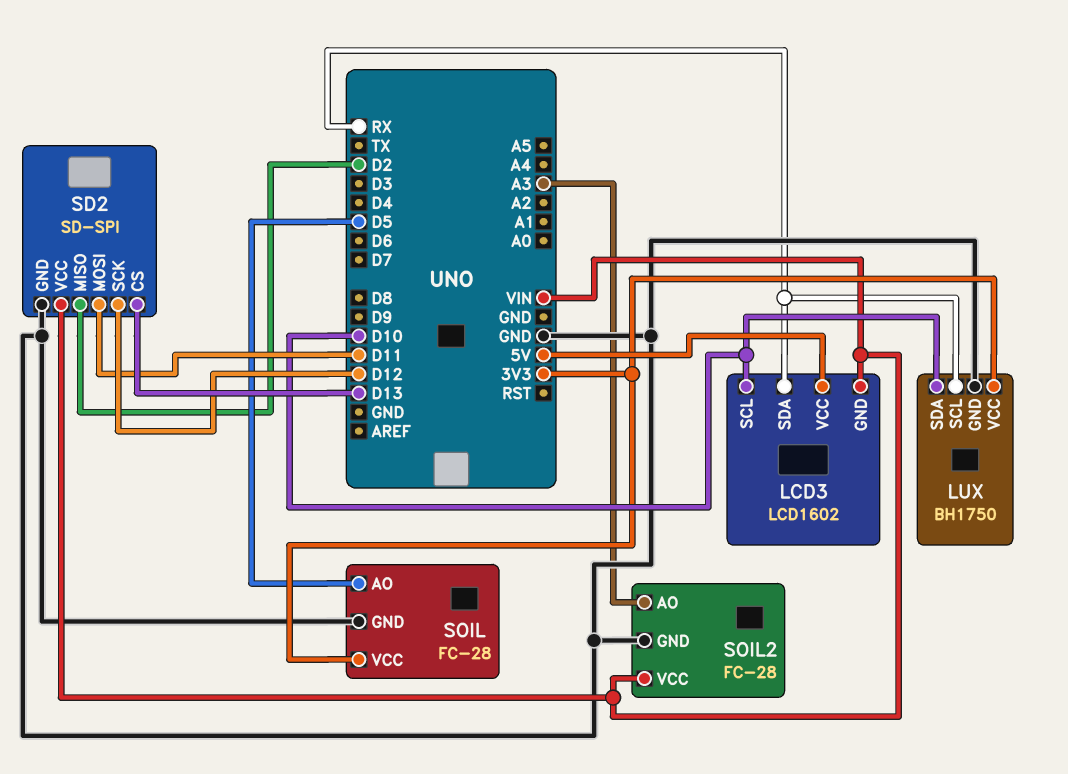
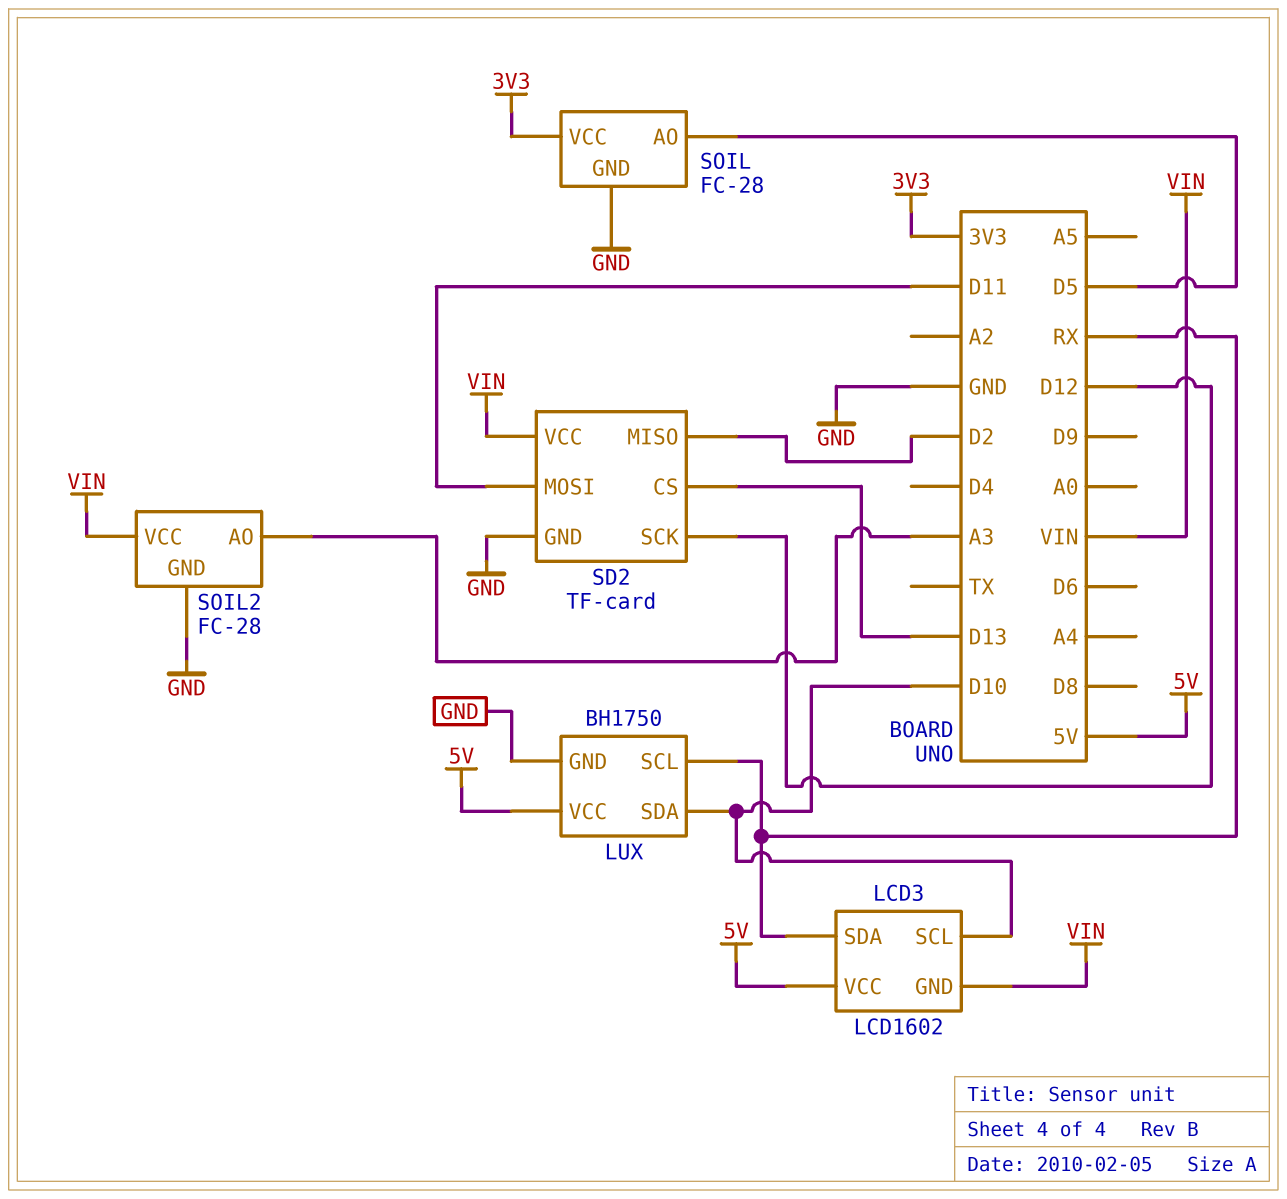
LUX pin VCC: 3V3 -> 5V
SD2: SD-SPI -> TF-card

